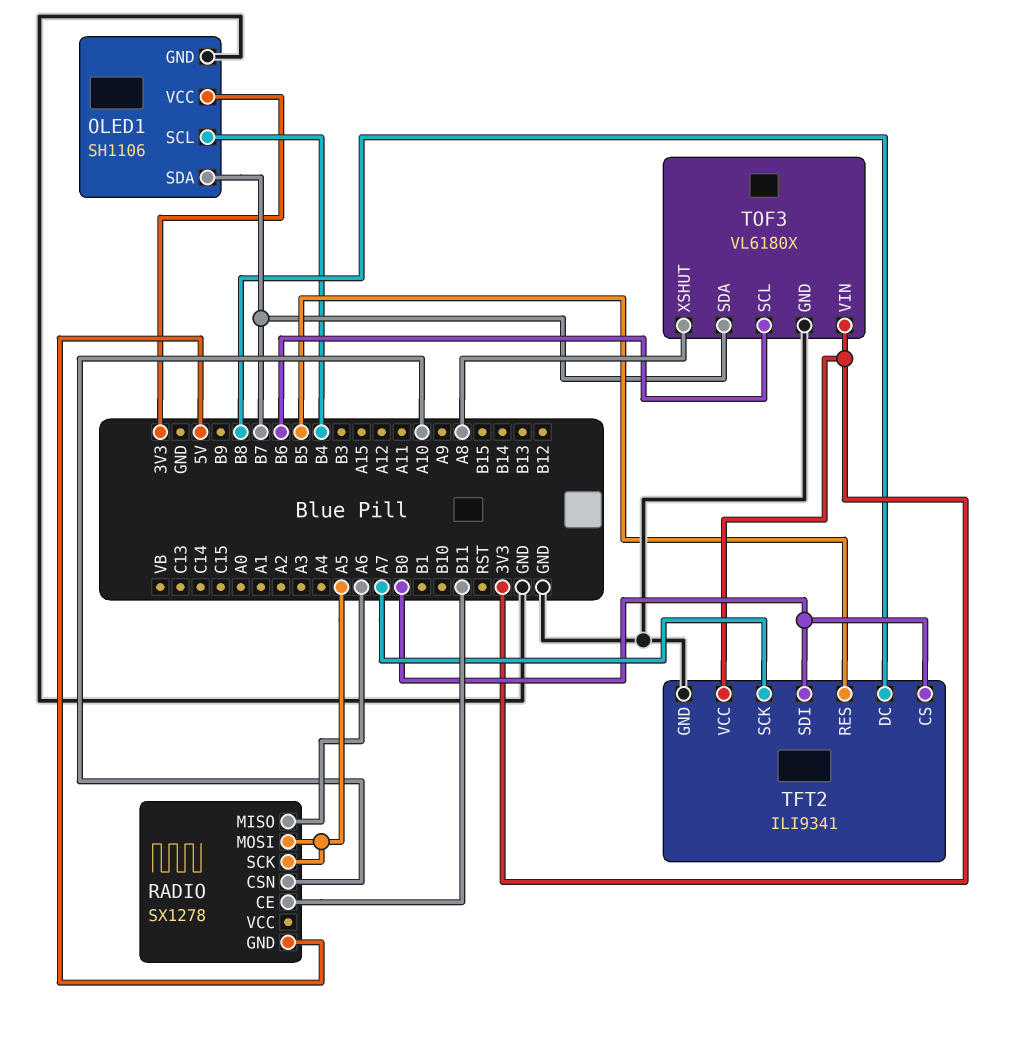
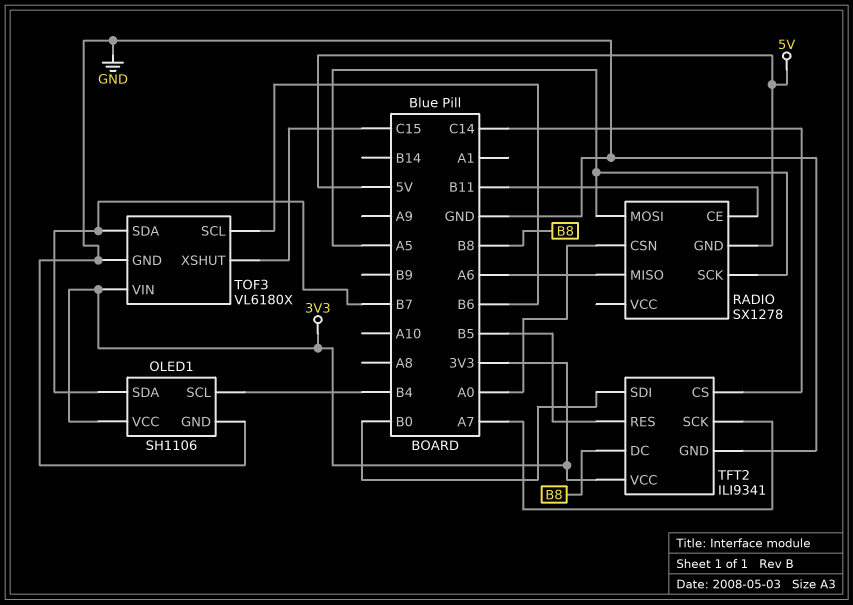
RADIO pin CSN: A10 -> A0
TFT2 pin CS: B0 -> C14
TOF3 pin XSHUT: A8 -> C15

